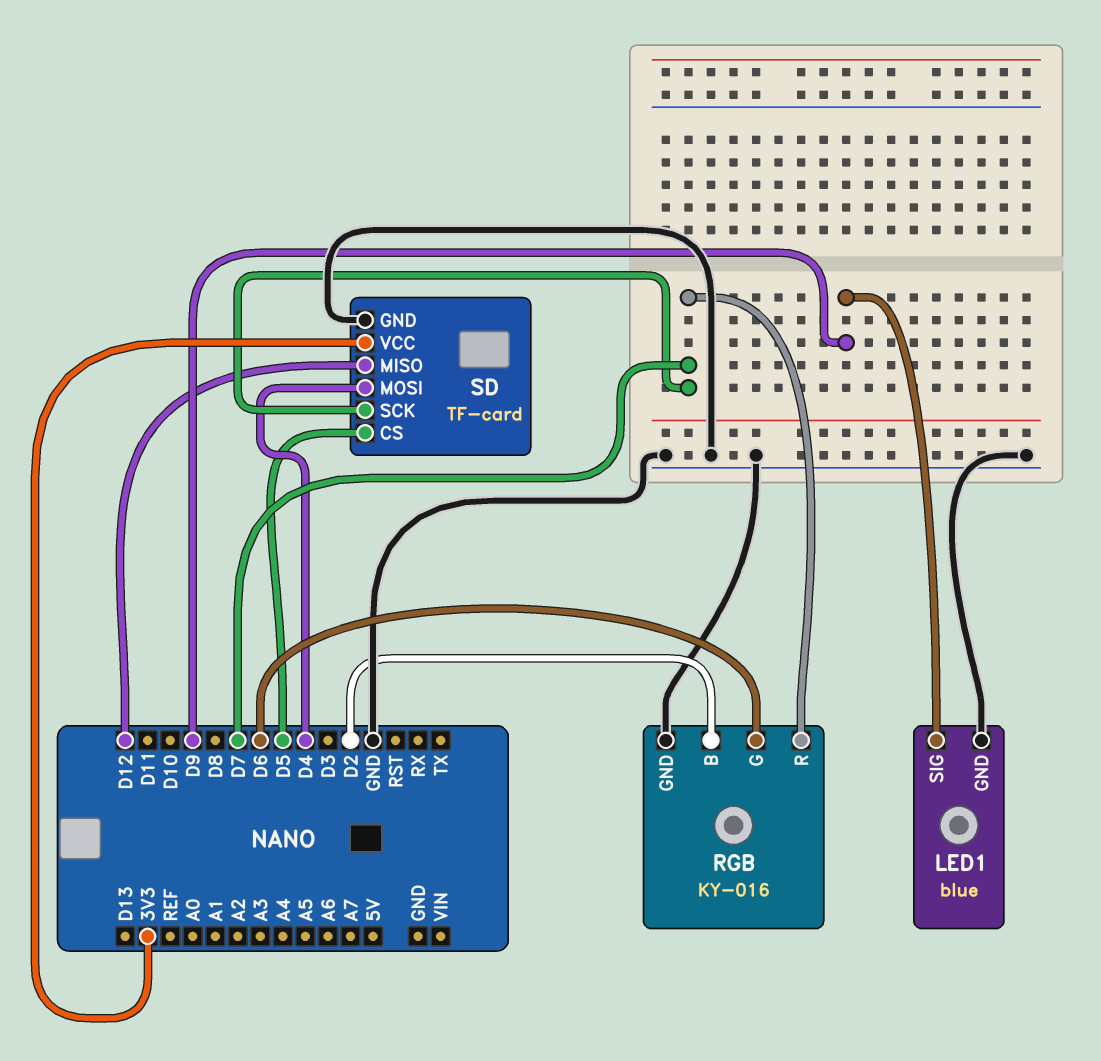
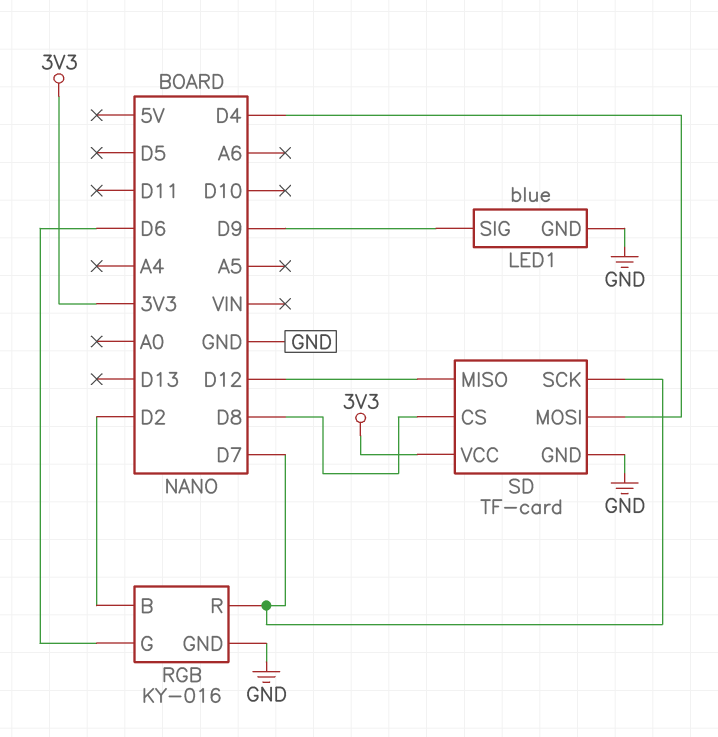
SD pin CS: D5 -> D8

